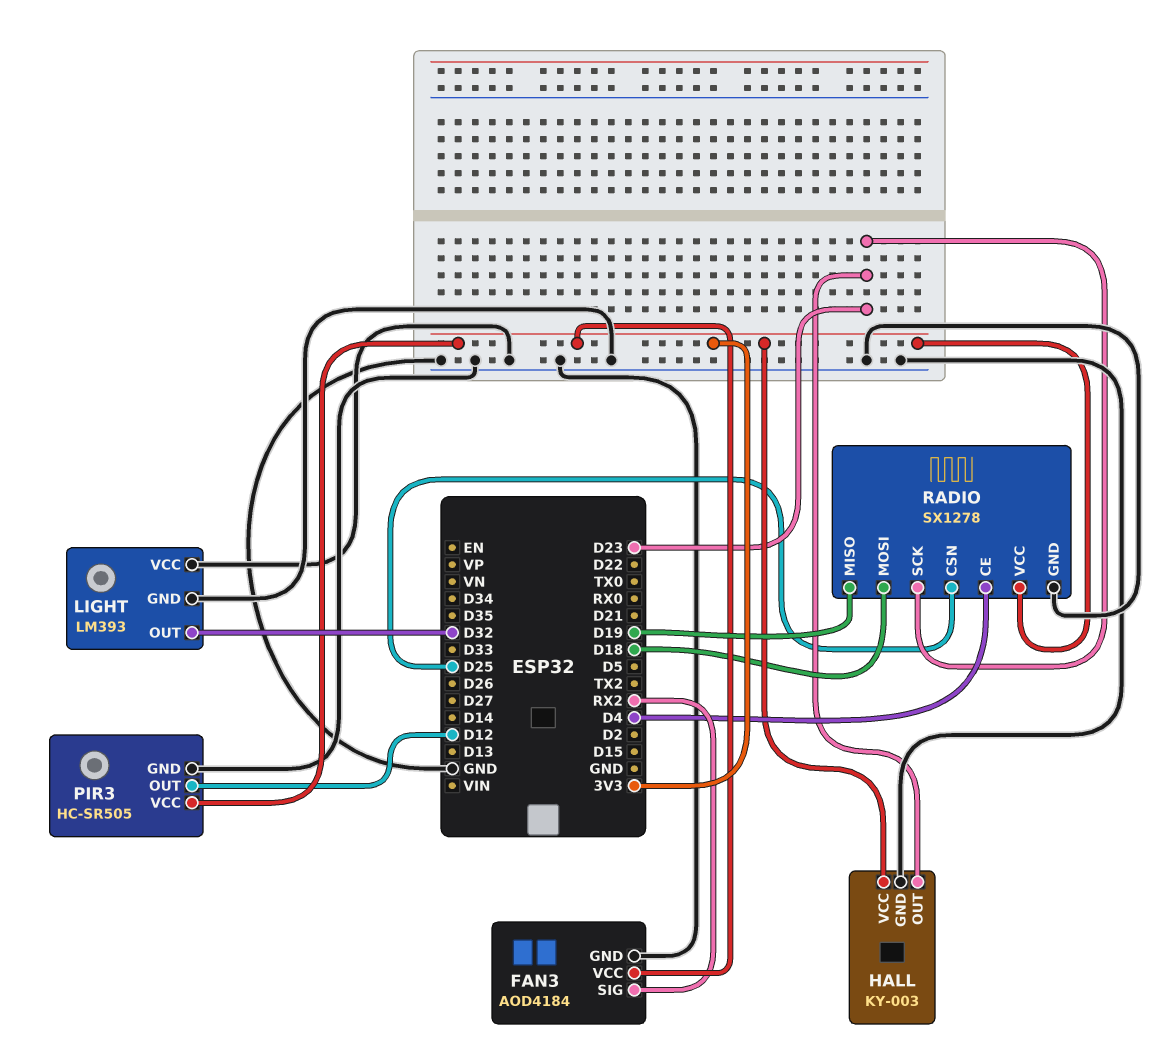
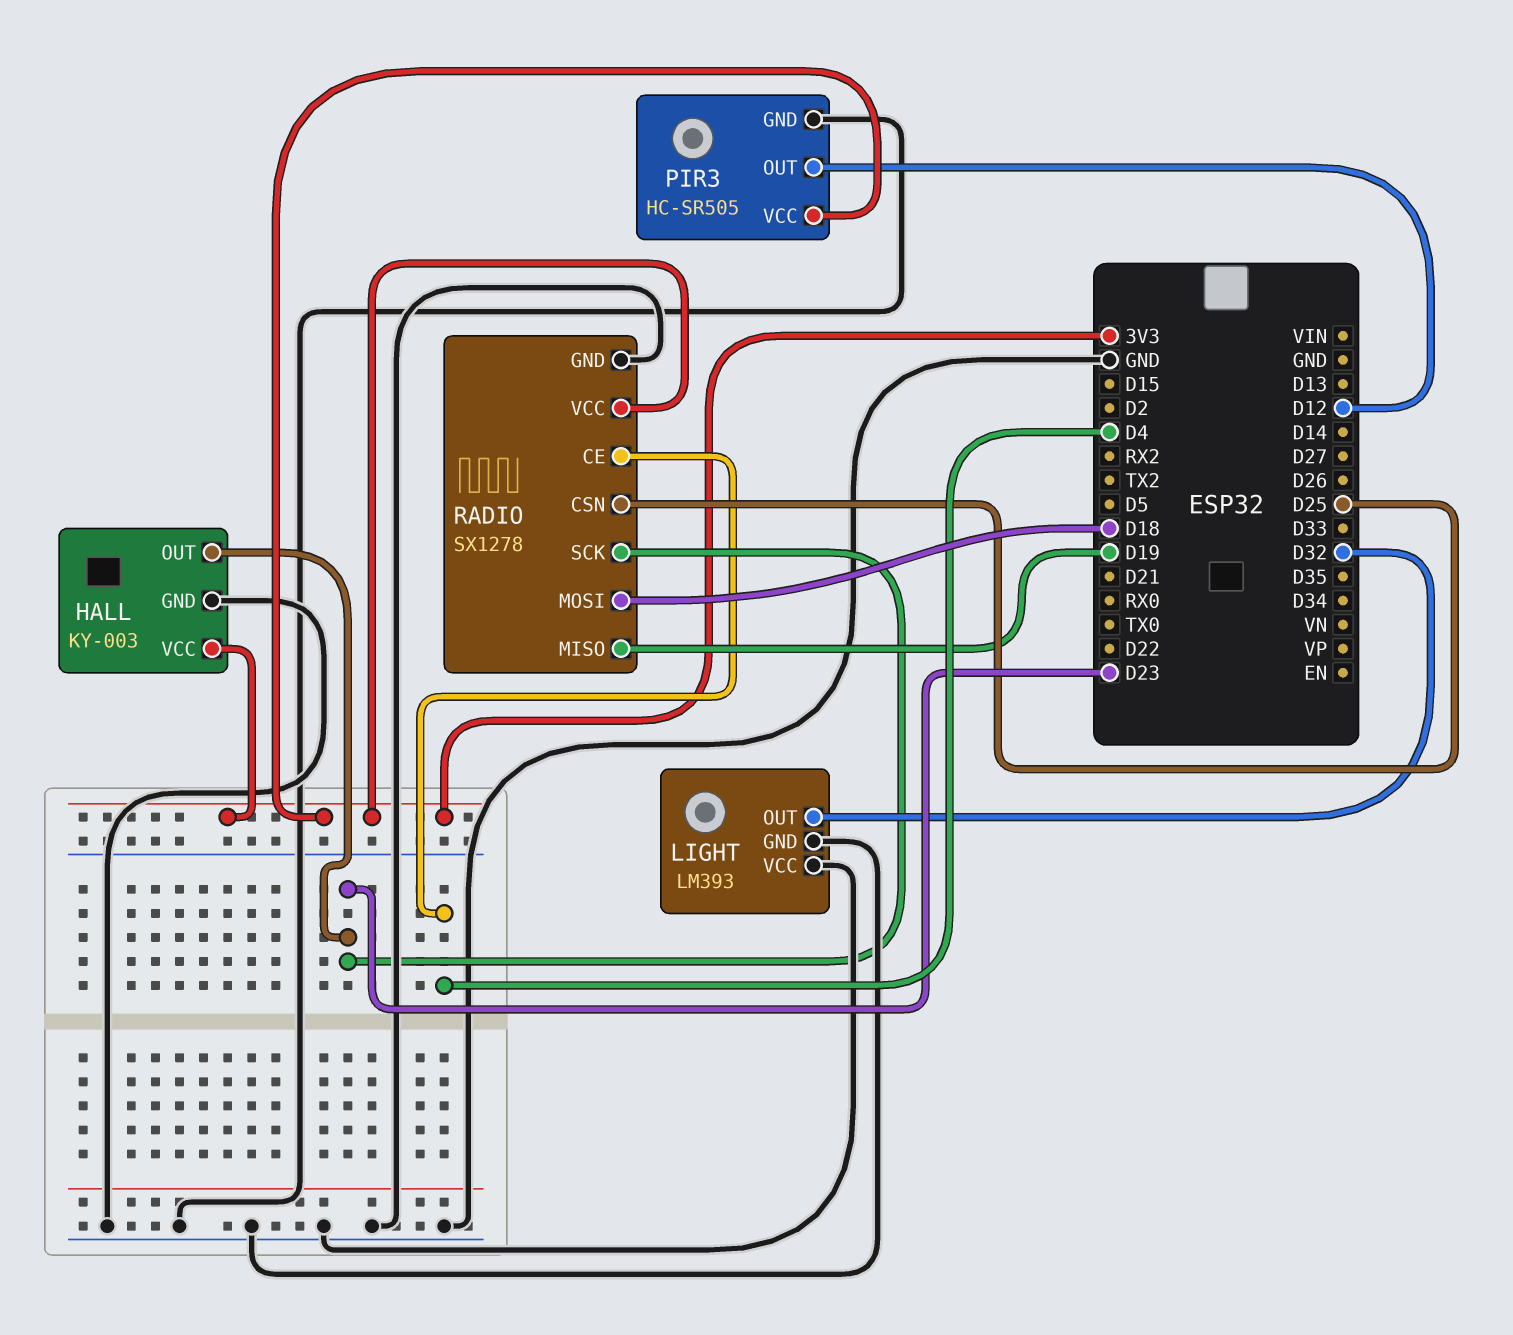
FAN3: AOD4184 -> none
FAN3 pin GND: GND -> none
FAN3 pin SIG: RX2 -> none
FAN3 pin VCC: 3V3 -> none

